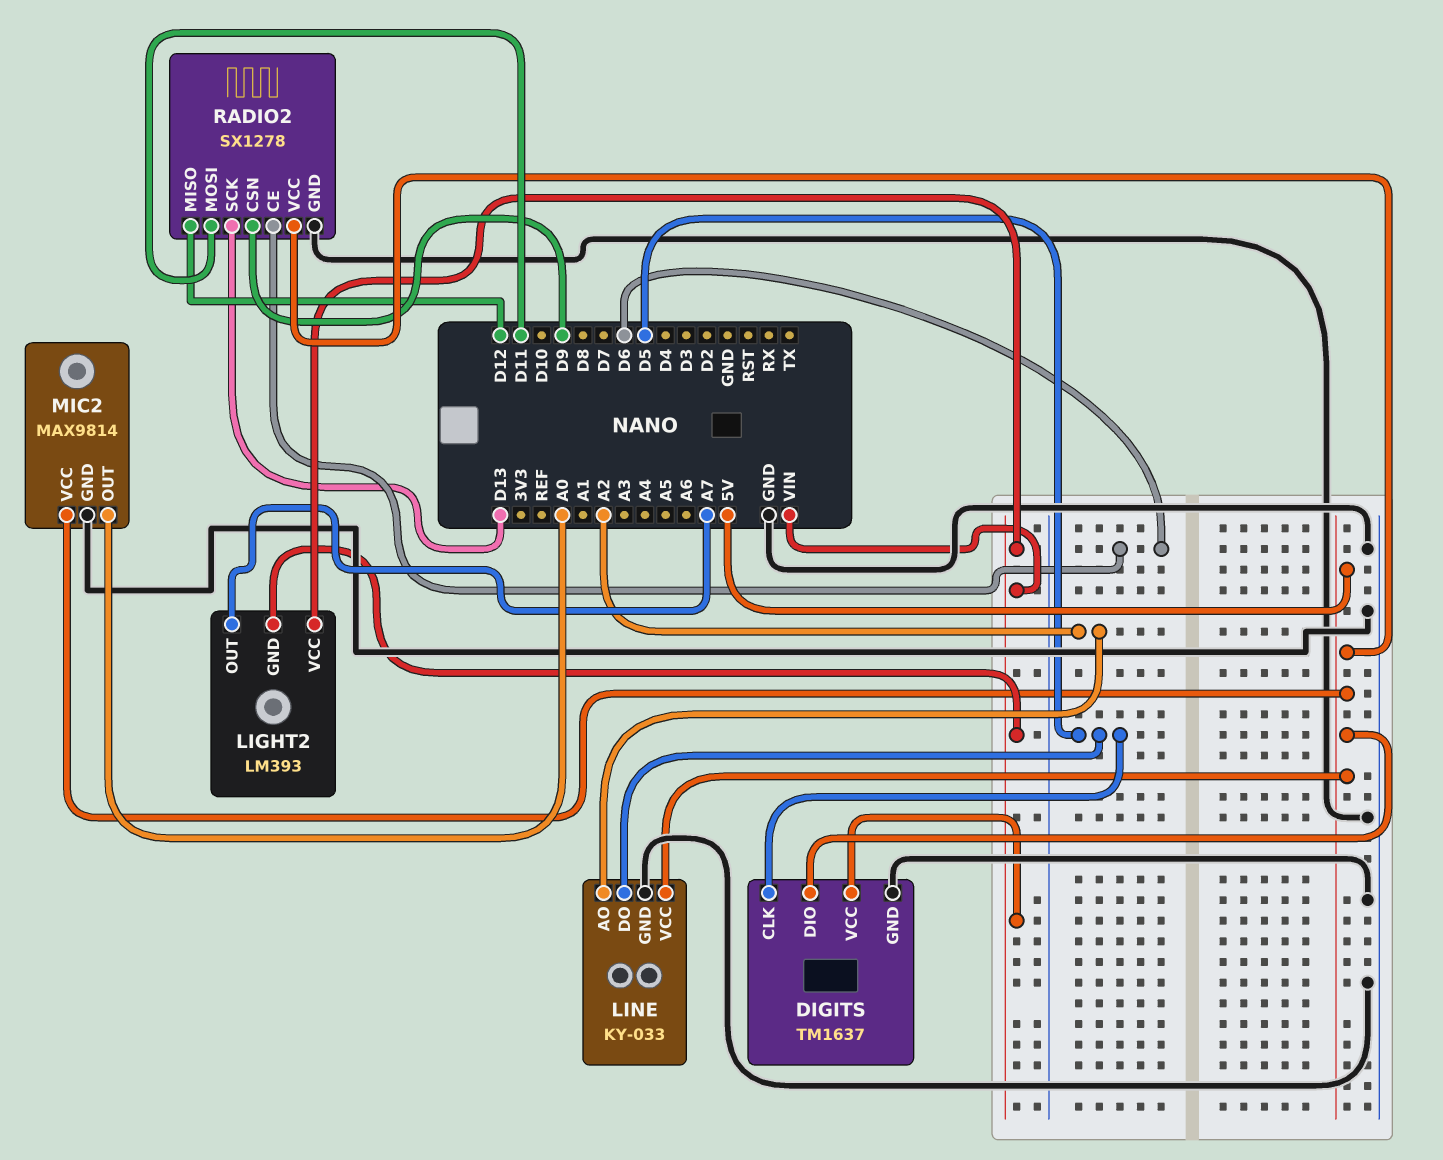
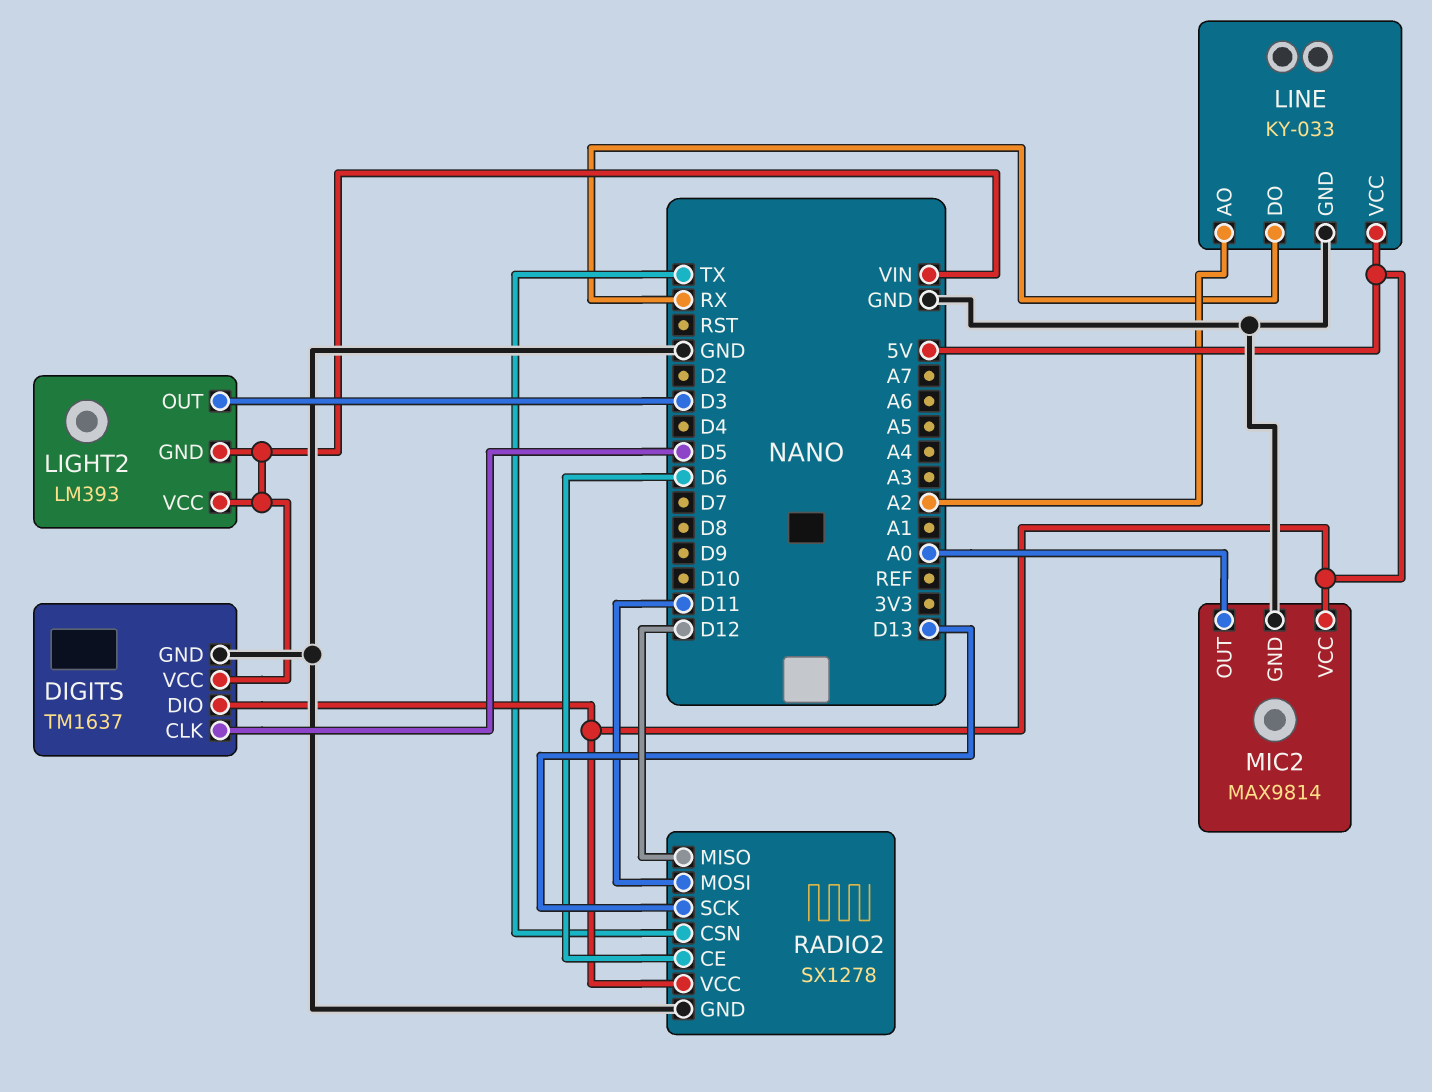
LIGHT2 pin OUT: A7 -> D3
LINE pin DO: D5 -> RX
RADIO2 pin CSN: D9 -> TX

